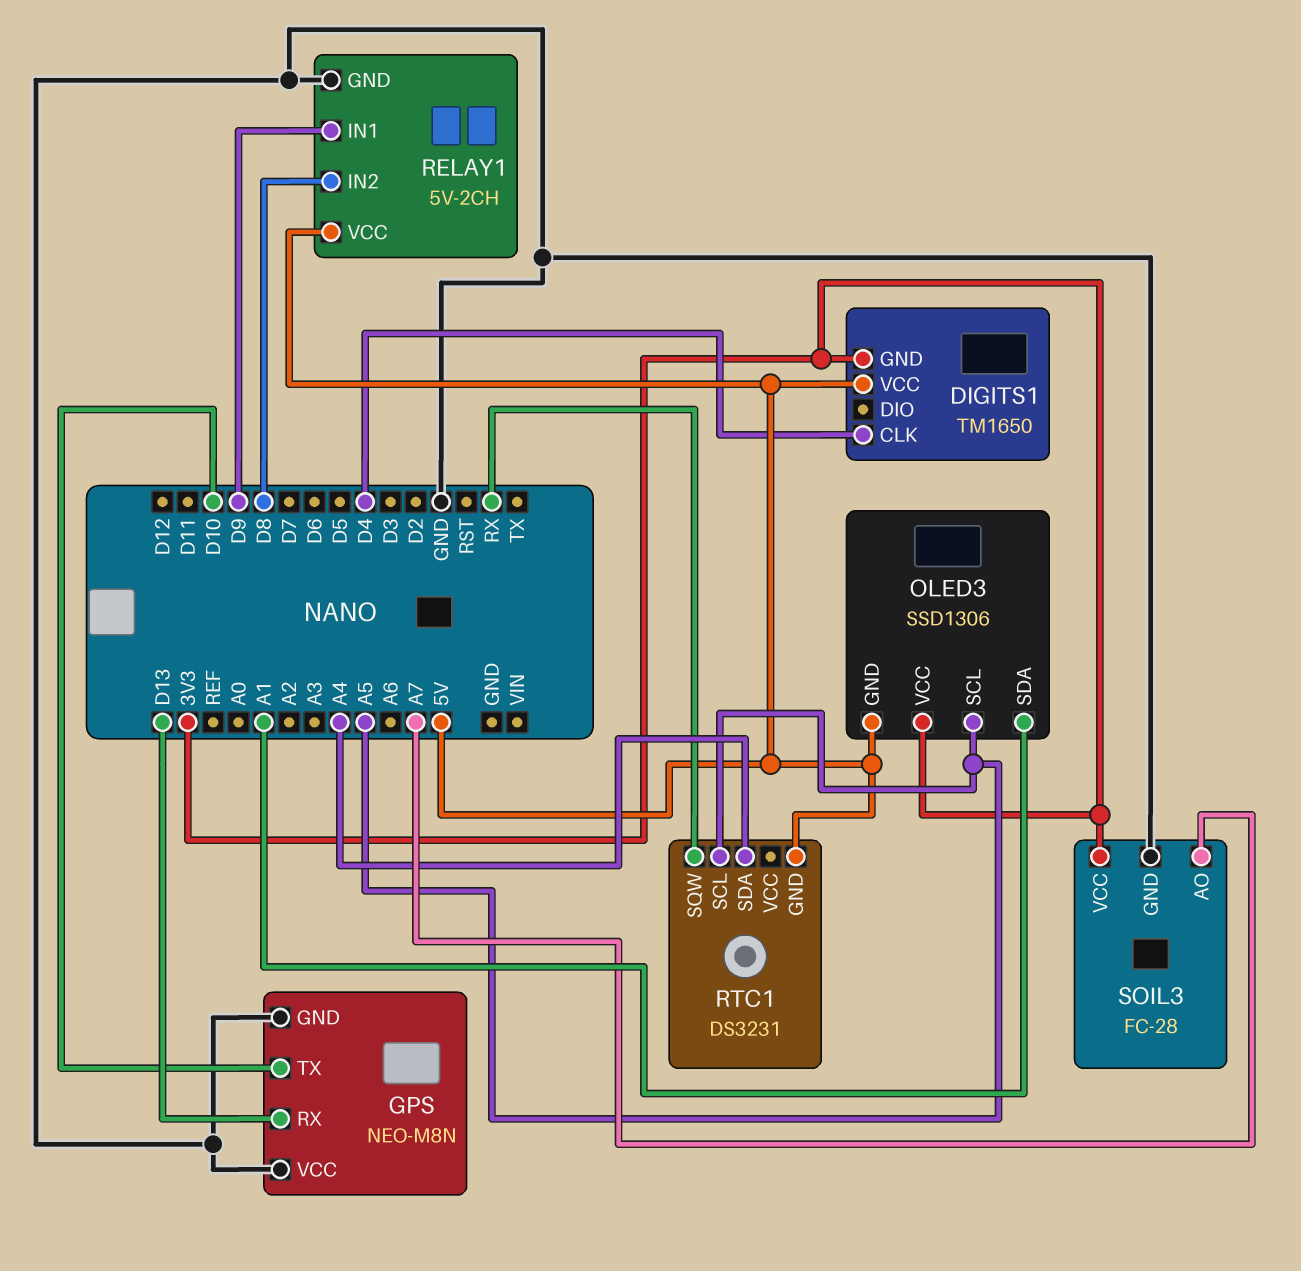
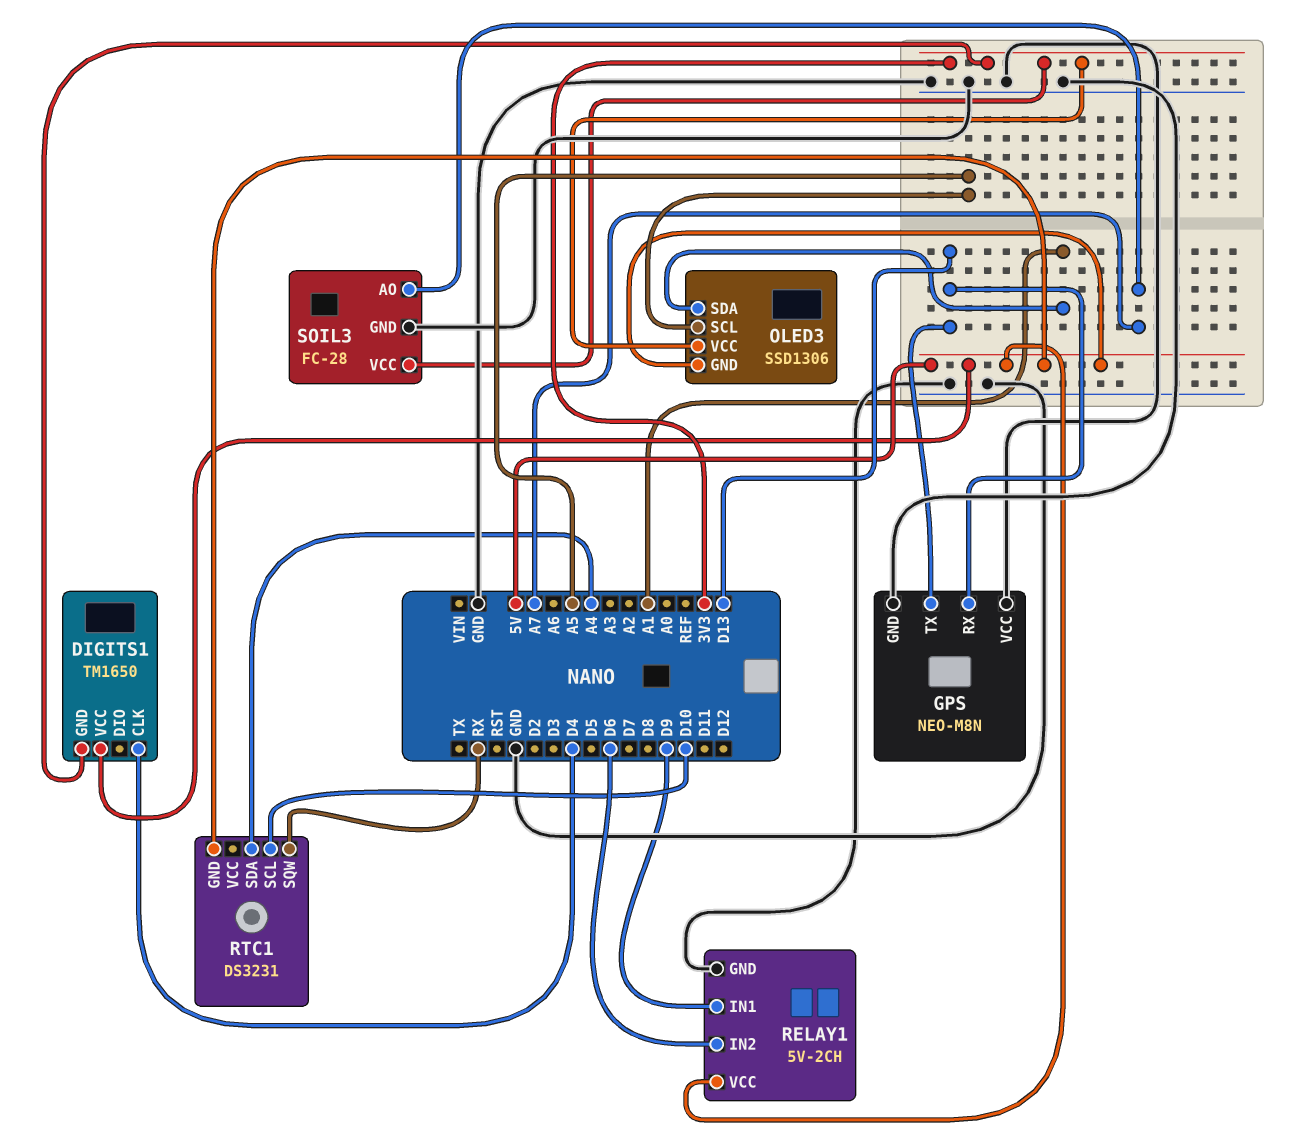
GPS pin TX: D10 -> D13
RELAY1 pin IN2: D8 -> D6
RTC1 pin SCL: A5 -> D10

